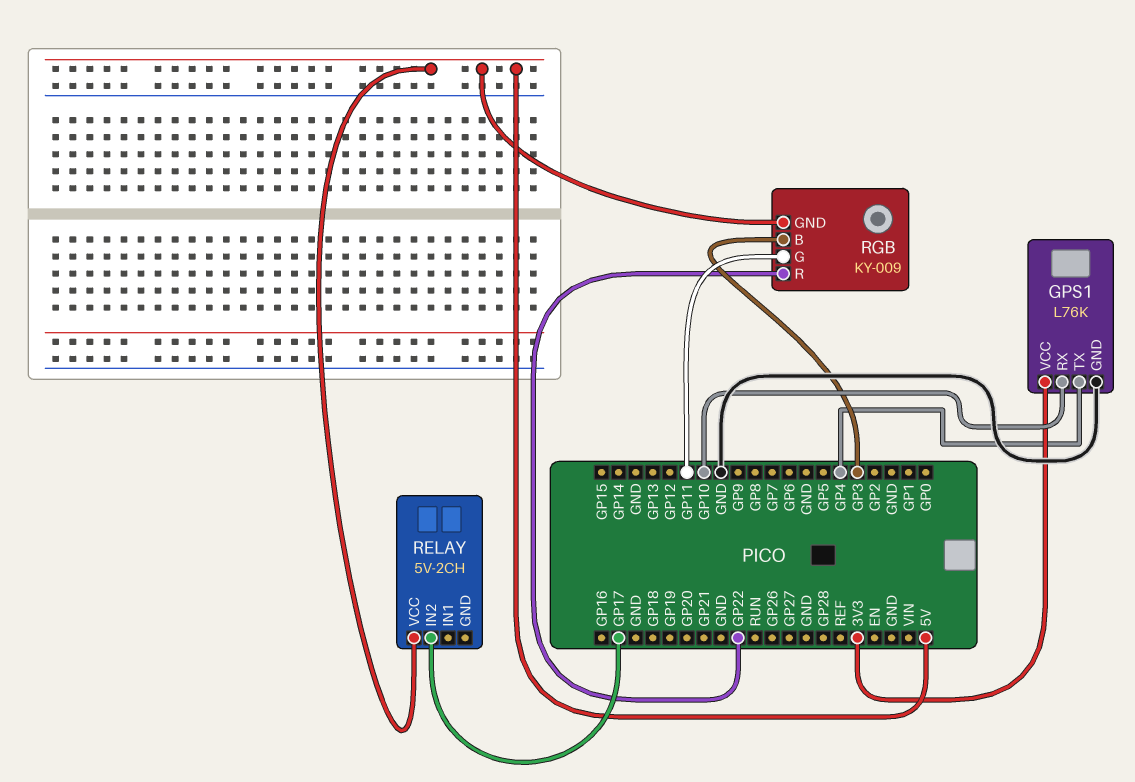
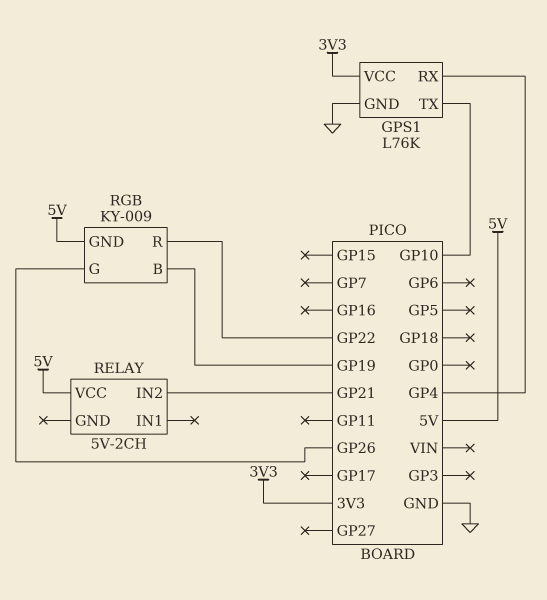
GPS1 pin RX: GP10 -> GP4
GPS1 pin TX: GP4 -> GP10
RELAY pin IN2: GP17 -> GP21
RGB pin B: GP3 -> GP19
RGB pin G: GP11 -> GP26

